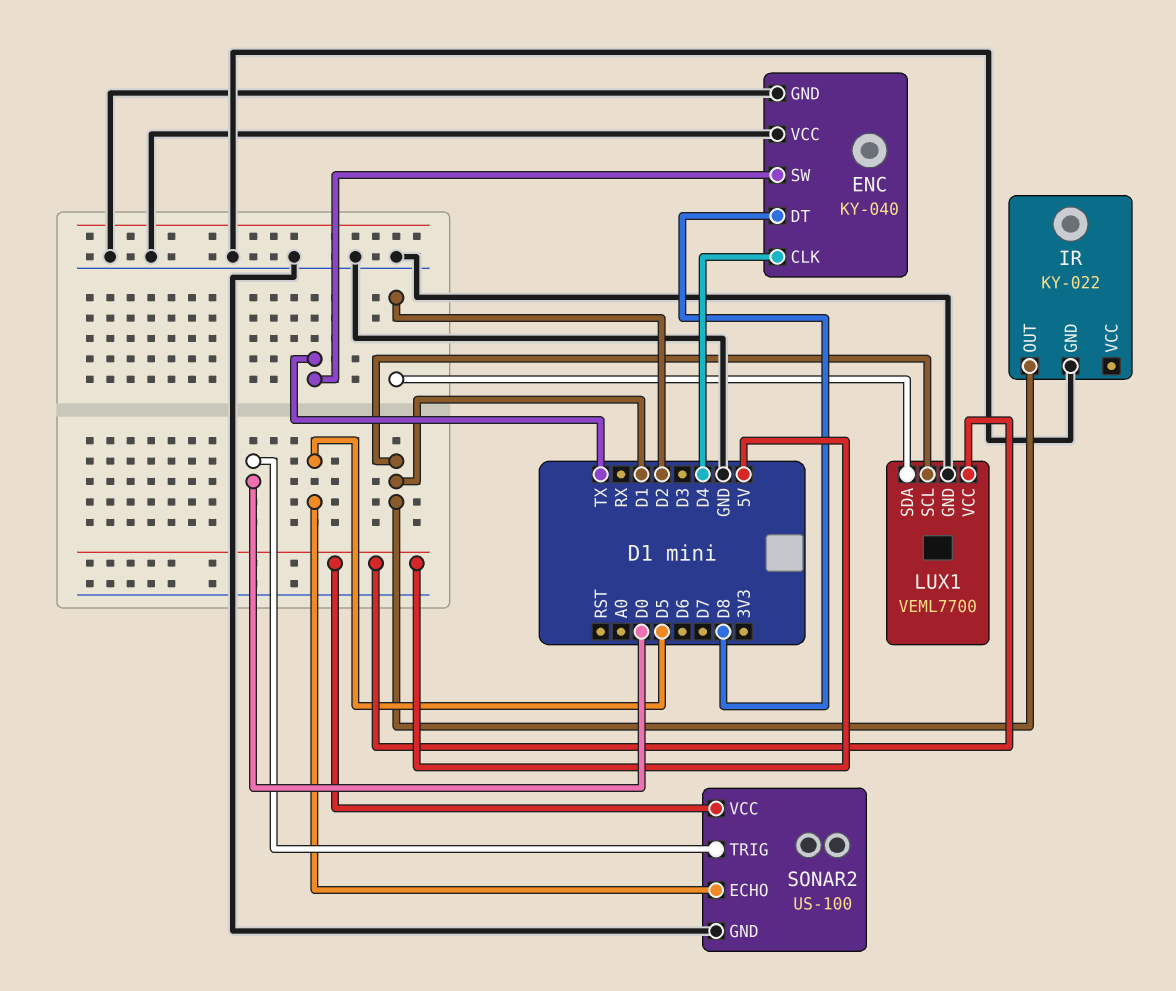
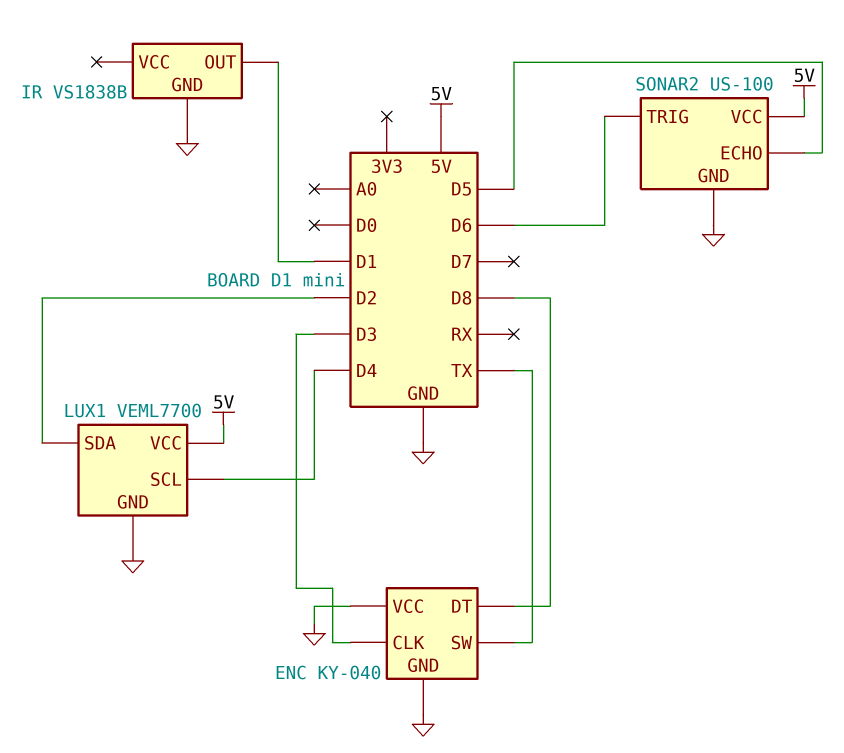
ENC pin CLK: D4 -> D3
IR: KY-022 -> VS1838B
LUX1 pin SCL: D1 -> D4
SONAR2 pin TRIG: D0 -> D6

